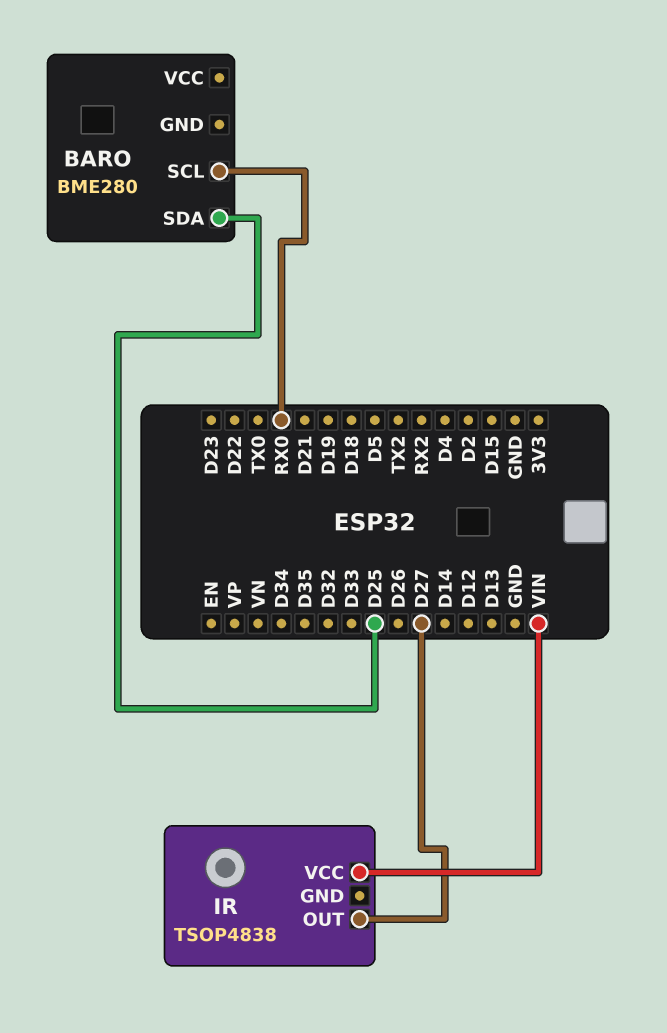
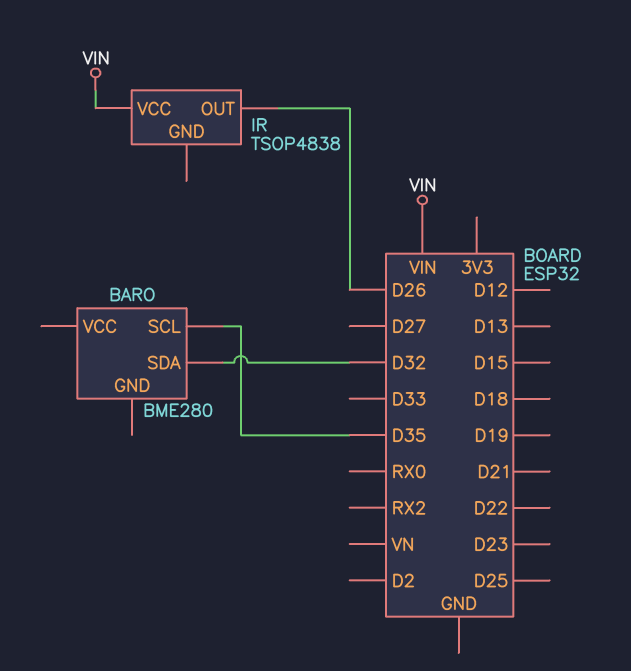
BARO pin SCL: RX0 -> D35
BARO pin SDA: D25 -> D32
IR pin OUT: D27 -> D26

